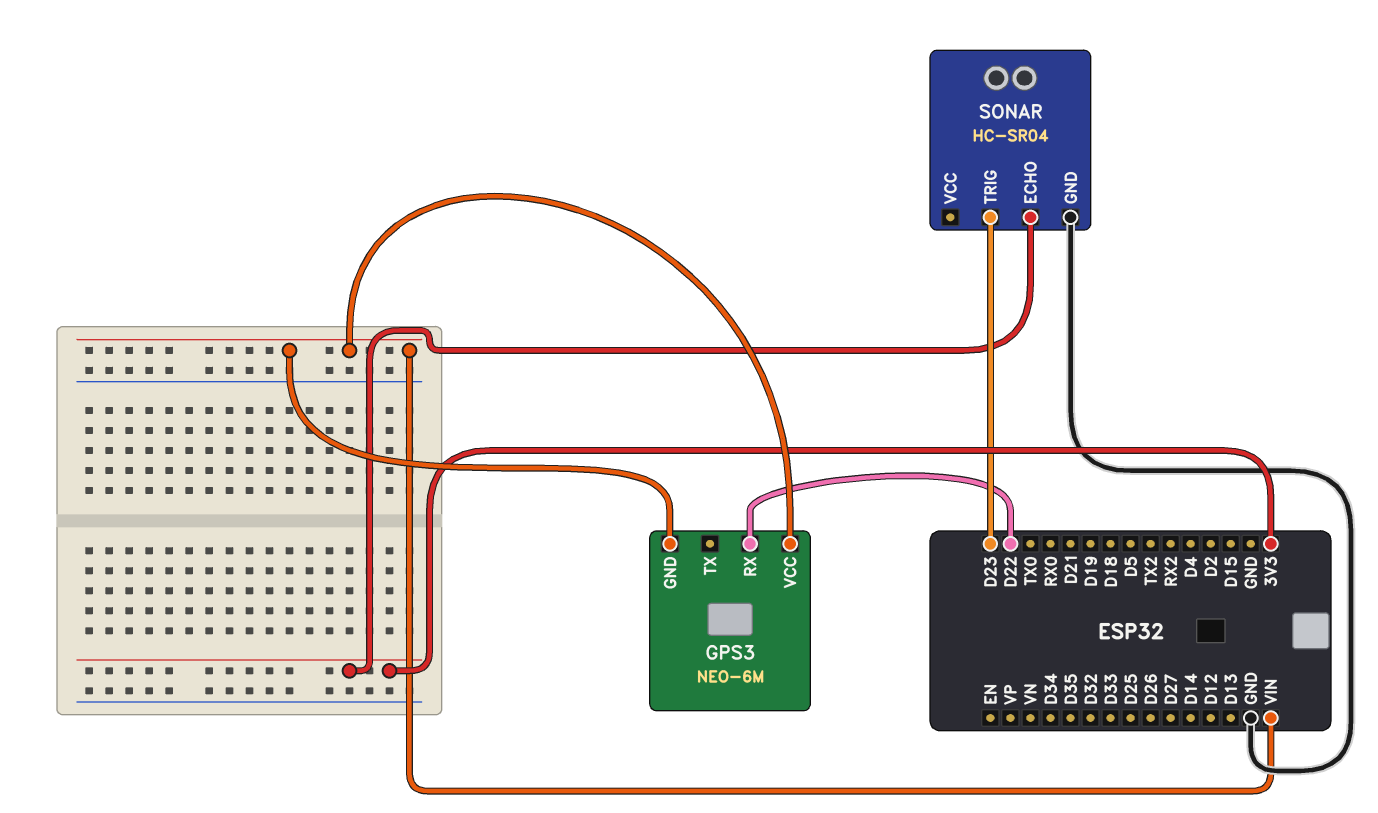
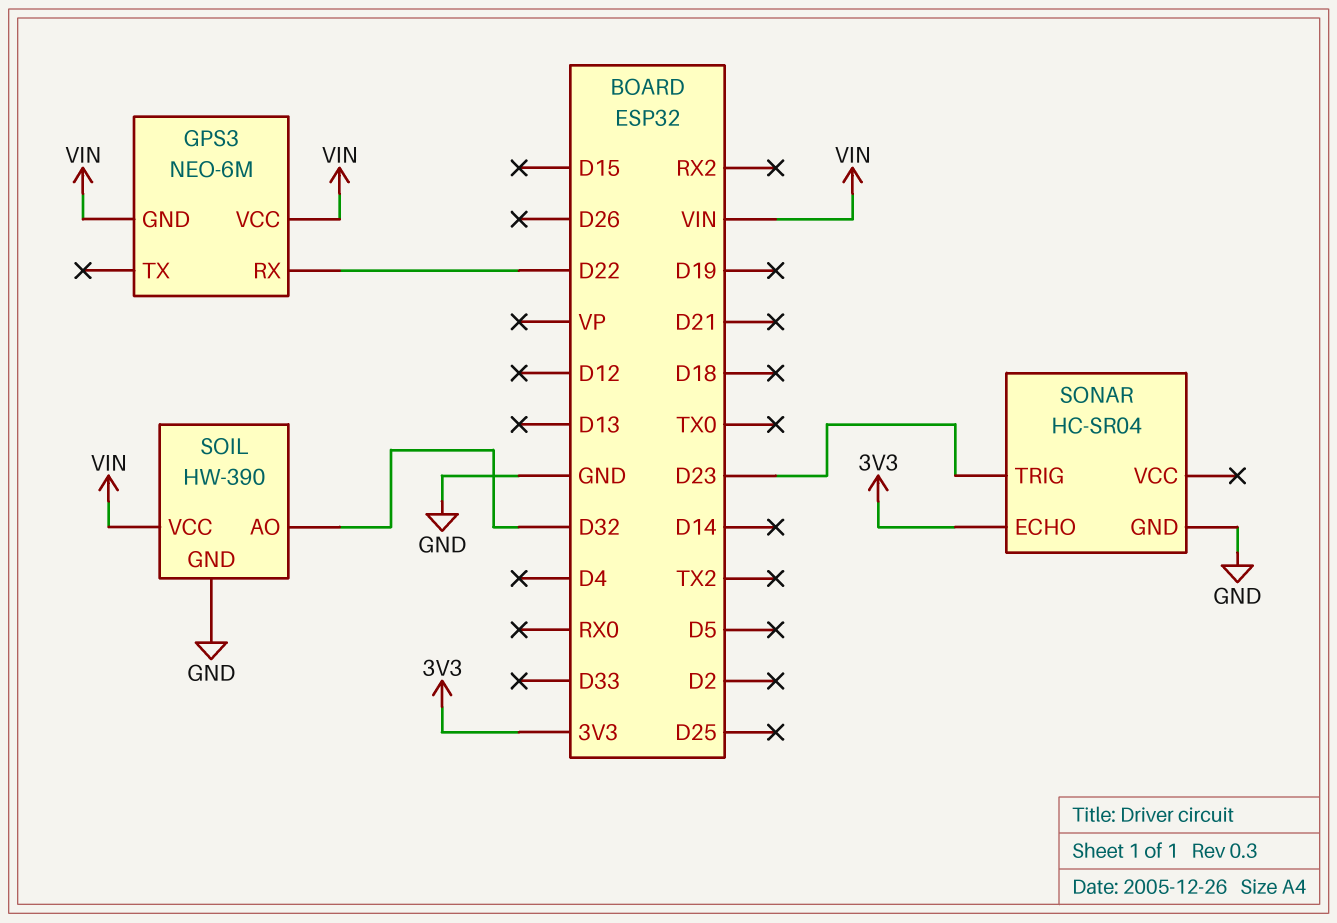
SOIL: none -> HW-390
SOIL pin AO: none -> D32
SOIL pin GND: none -> GND
SOIL pin VCC: none -> VIN

